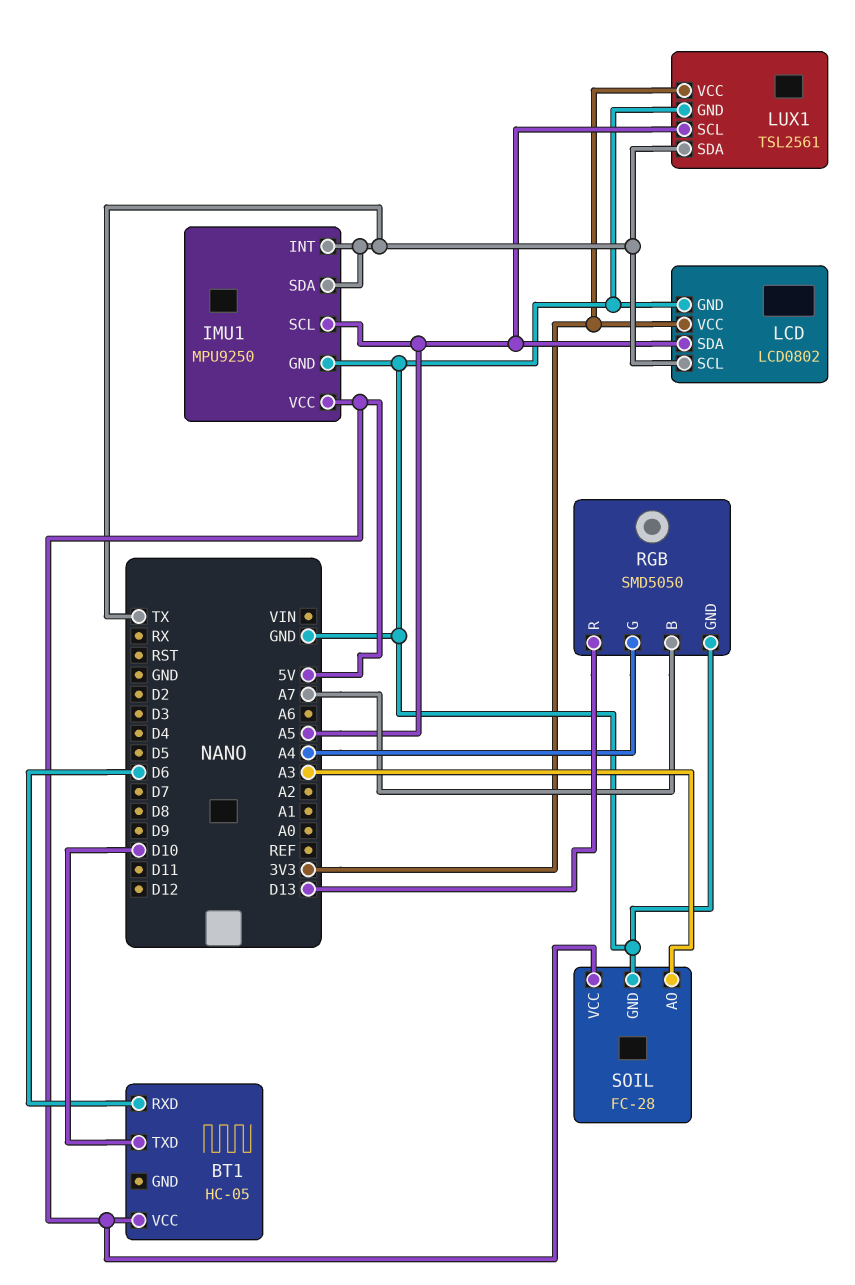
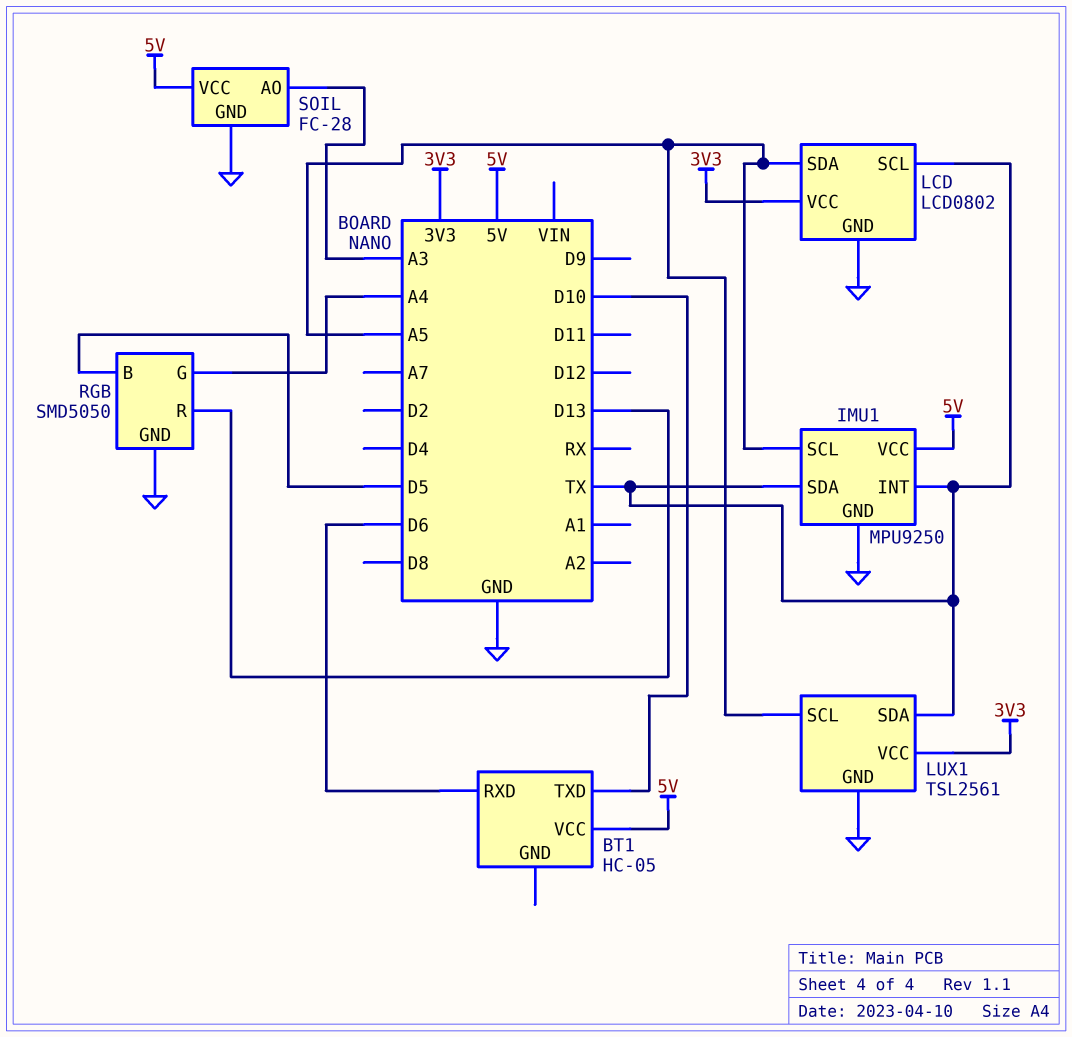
RGB pin B: A7 -> D5

